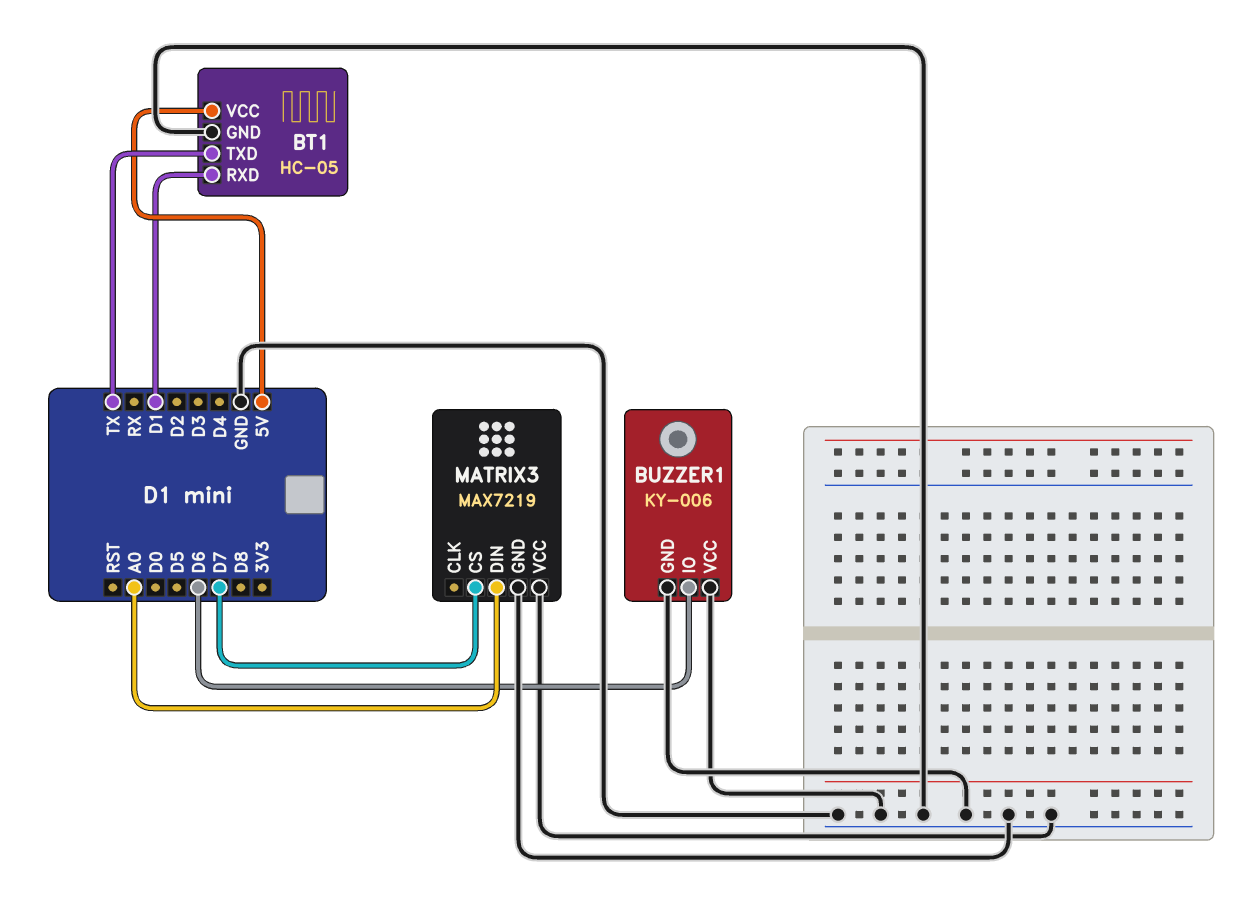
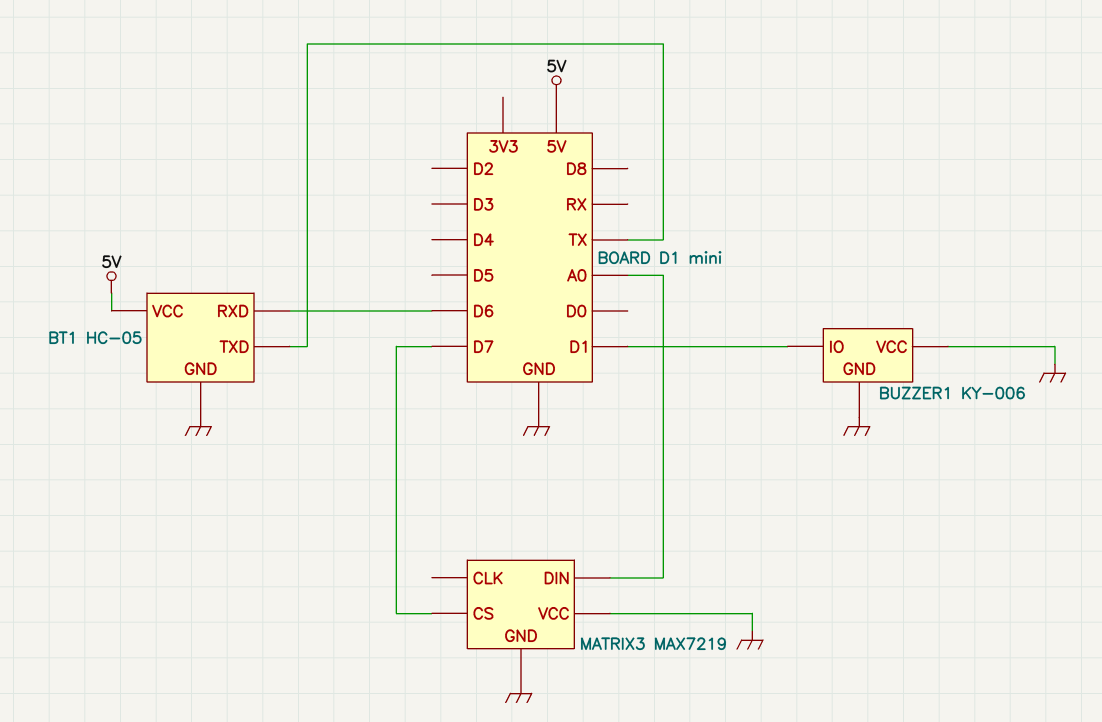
BT1 pin RXD: D1 -> D6
BUZZER1 pin IO: D6 -> D1

